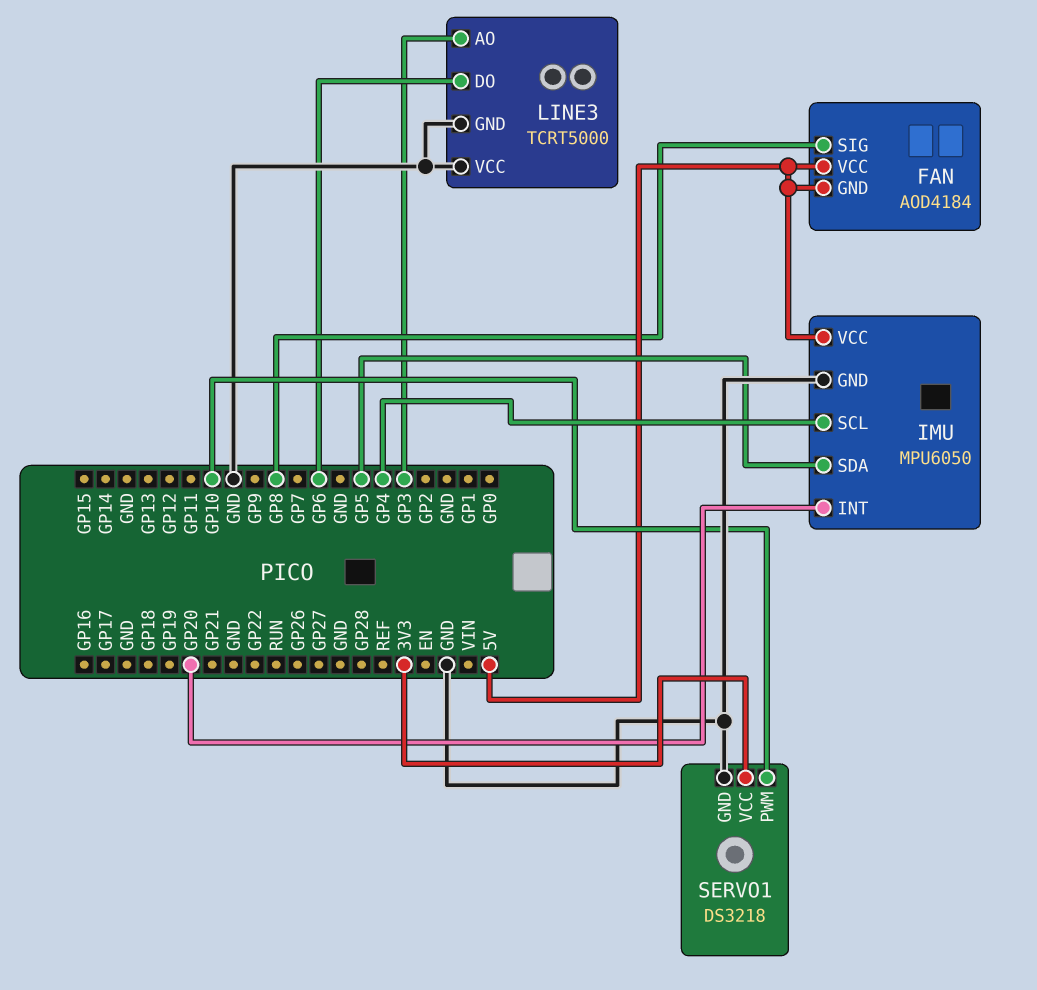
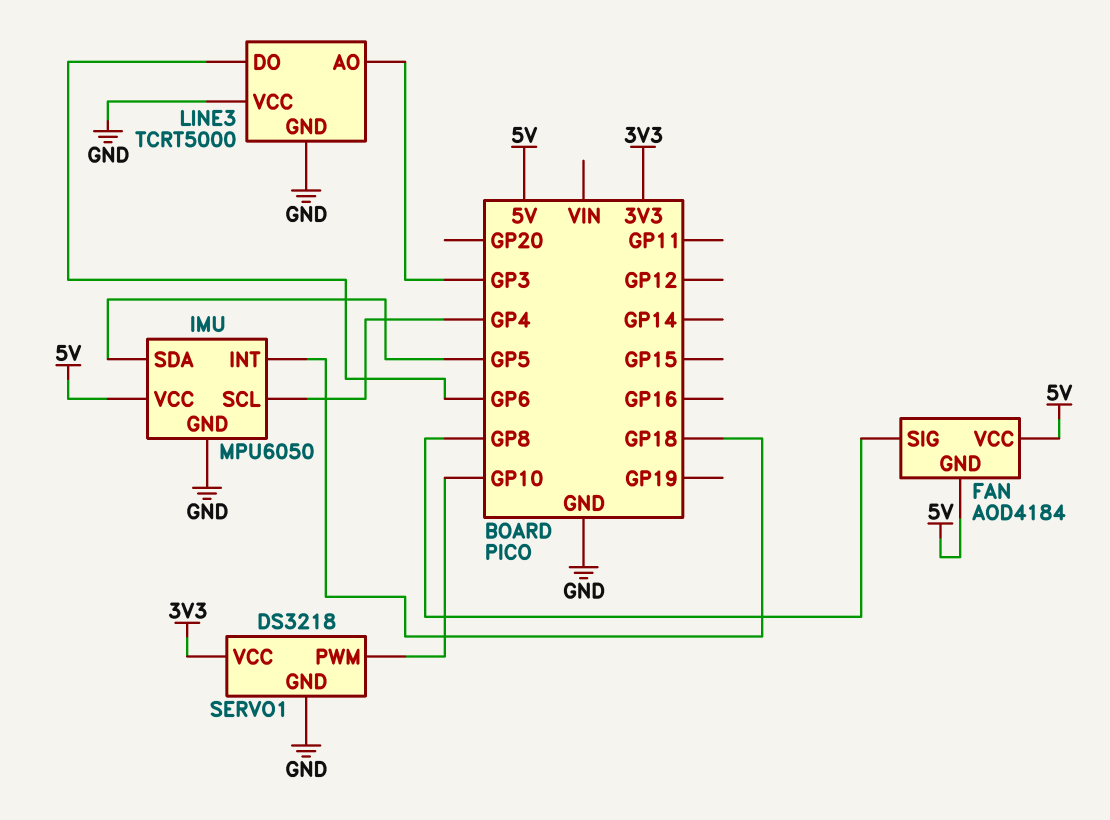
IMU pin INT: GP20 -> GP18

